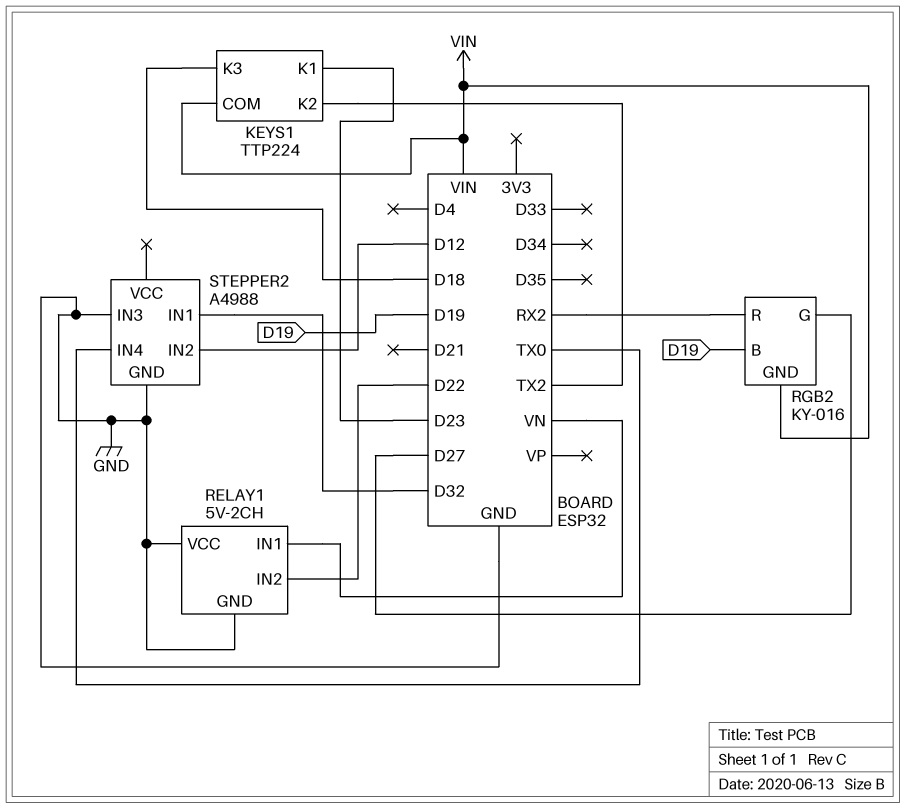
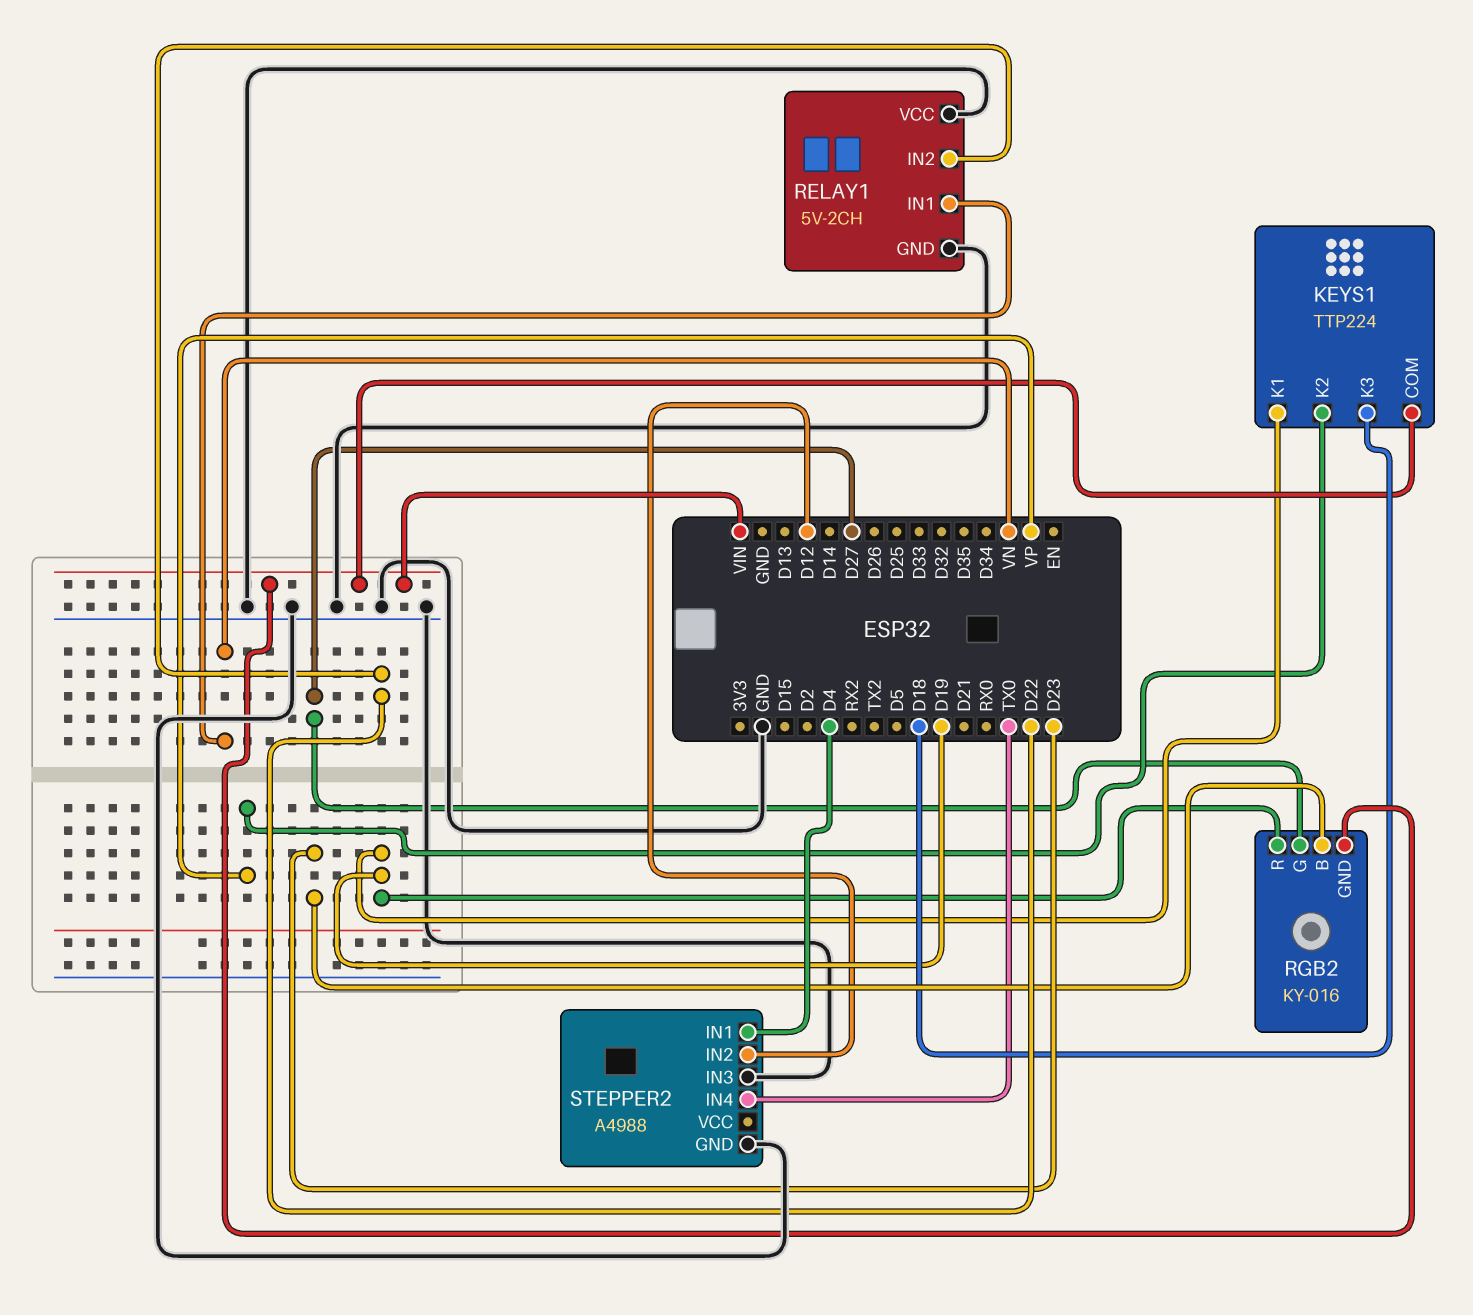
KEYS1 pin K1: D23 -> D19
KEYS1 pin K2: TX2 -> VP
RGB2 pin B: D19 -> D23
RGB2 pin R: RX2 -> D19
STEPPER2 pin IN1: D32 -> D4

